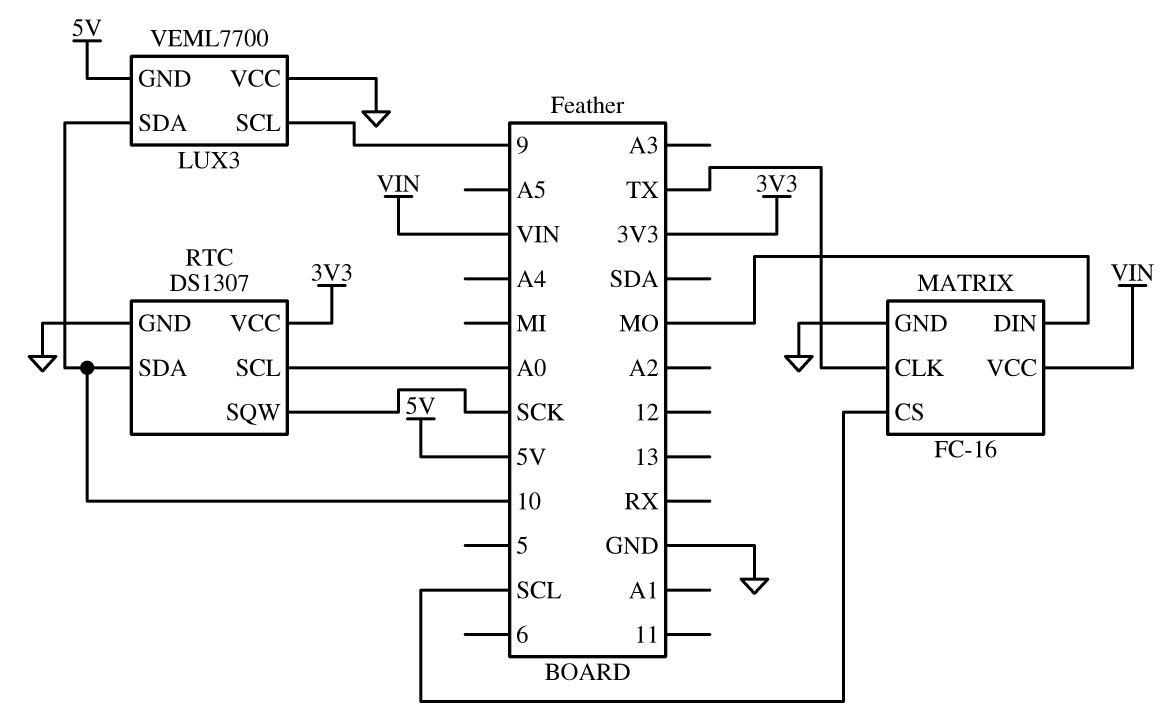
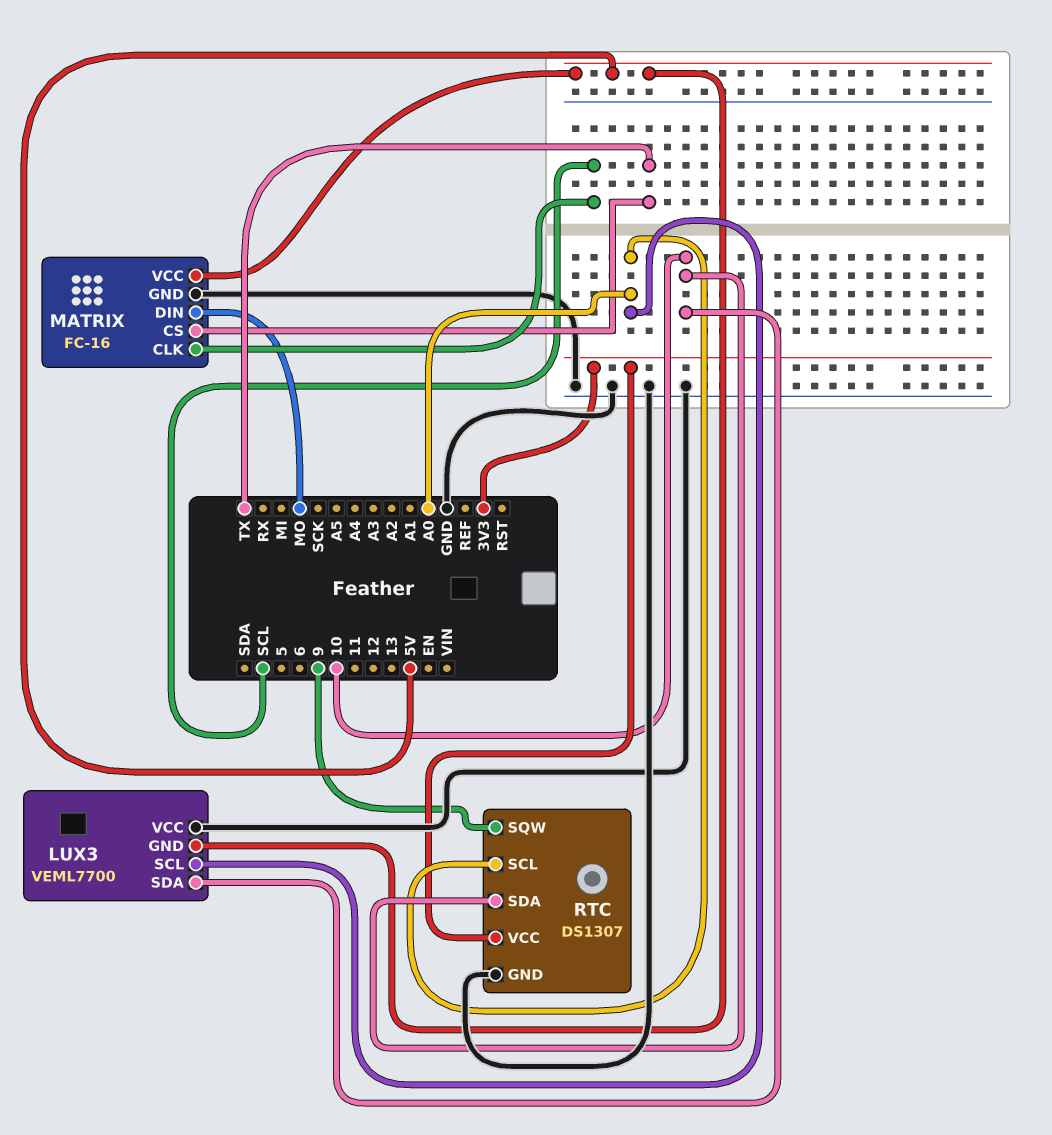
LUX3 pin SCL: 9 -> A0
MATRIX pin CLK: TX -> SCL
MATRIX pin CS: SCL -> TX
MATRIX pin VCC: VIN -> 5V
RTC pin SQW: SCK -> 9

